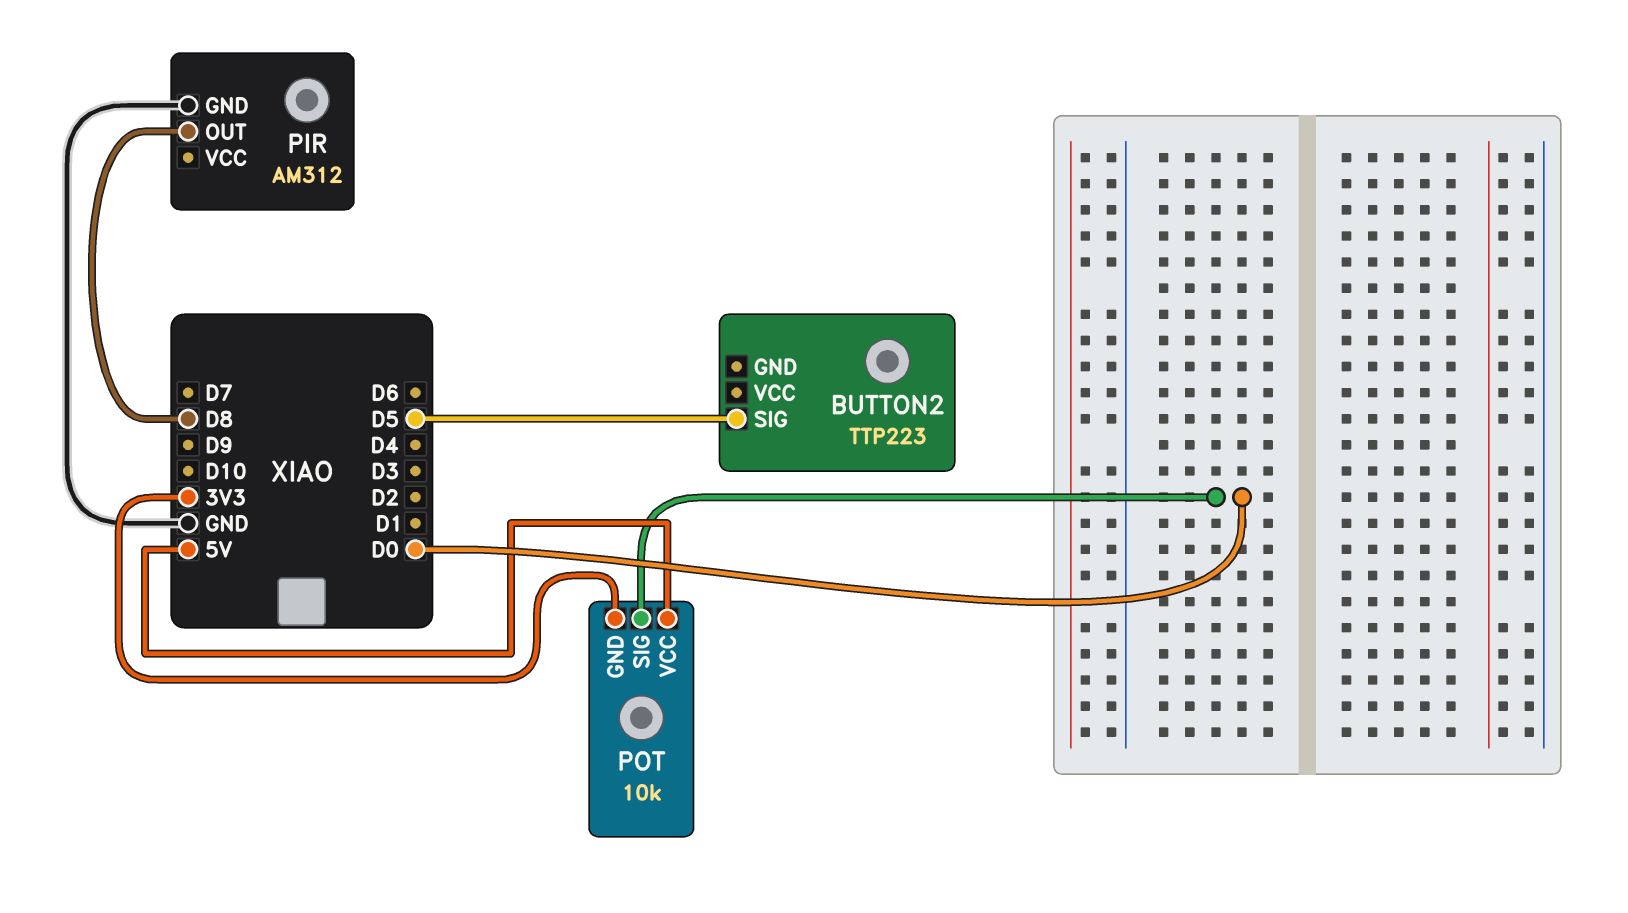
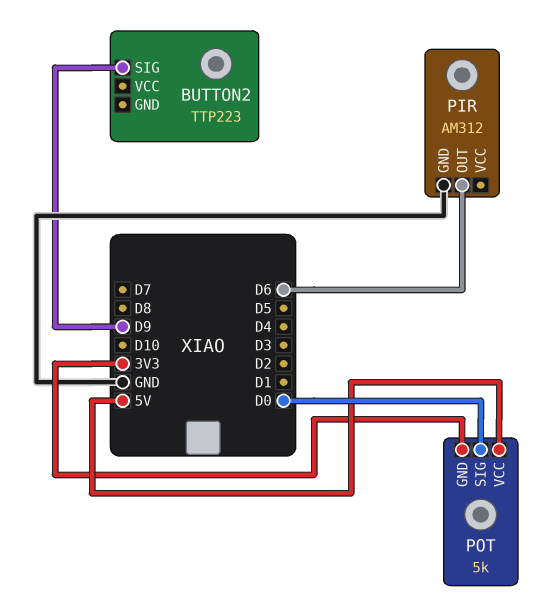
BUTTON2 pin SIG: D5 -> D9
PIR pin OUT: D8 -> D6
POT: 10k -> 5k

